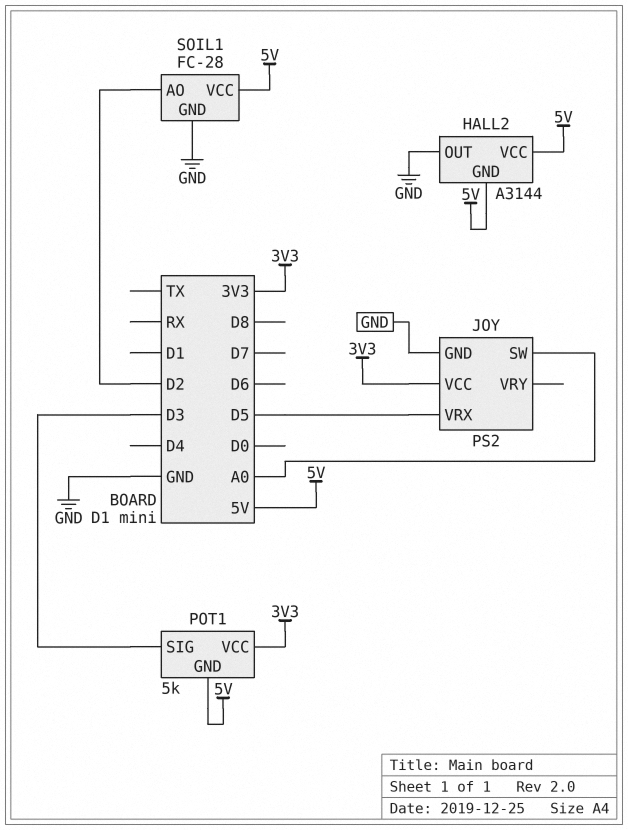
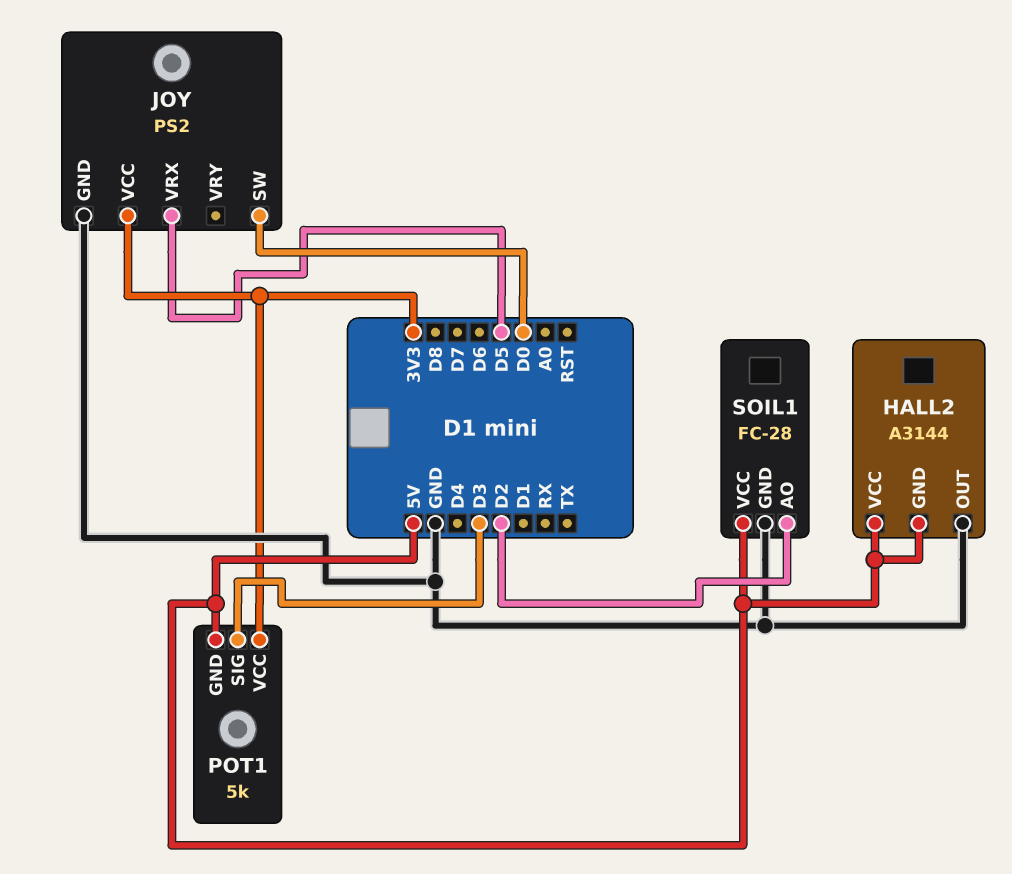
JOY pin SW: A0 -> D0

